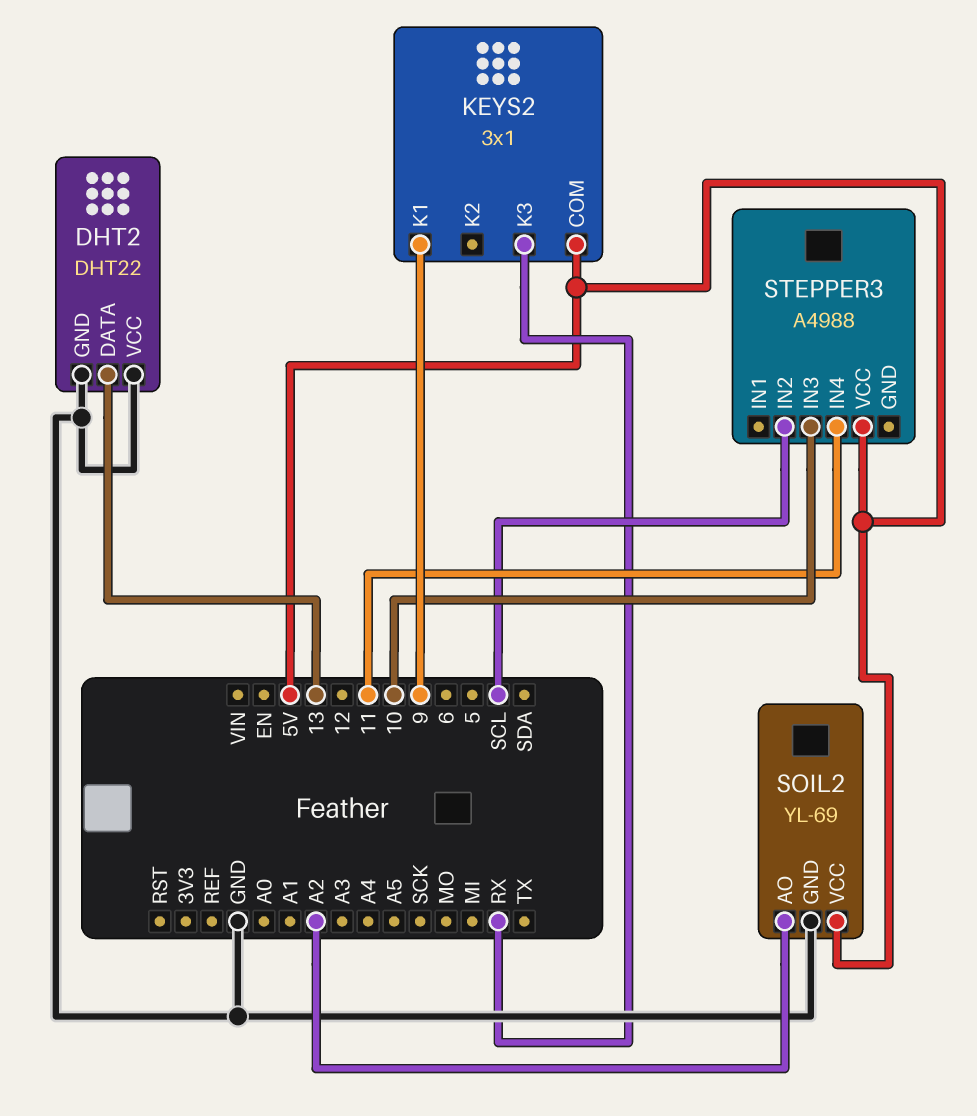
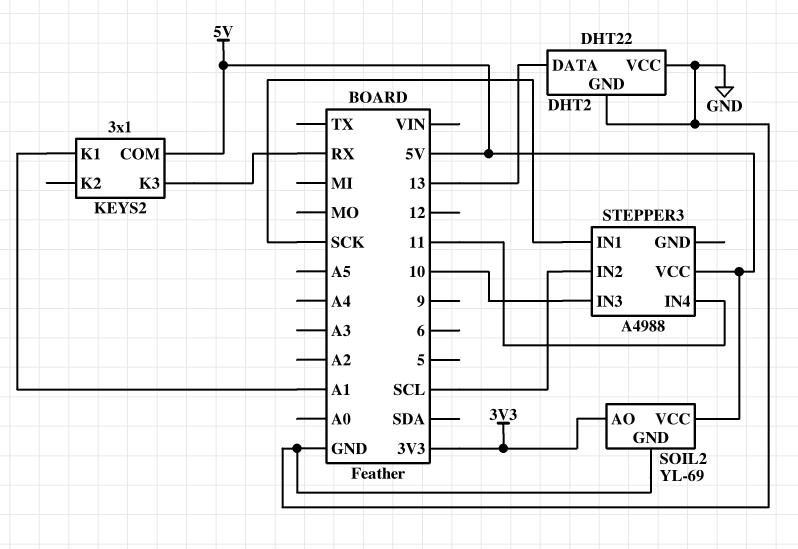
KEYS2 pin K1: 9 -> A1
SOIL2 pin AO: A2 -> 3V3
STEPPER3 pin IN1: none -> SCK

